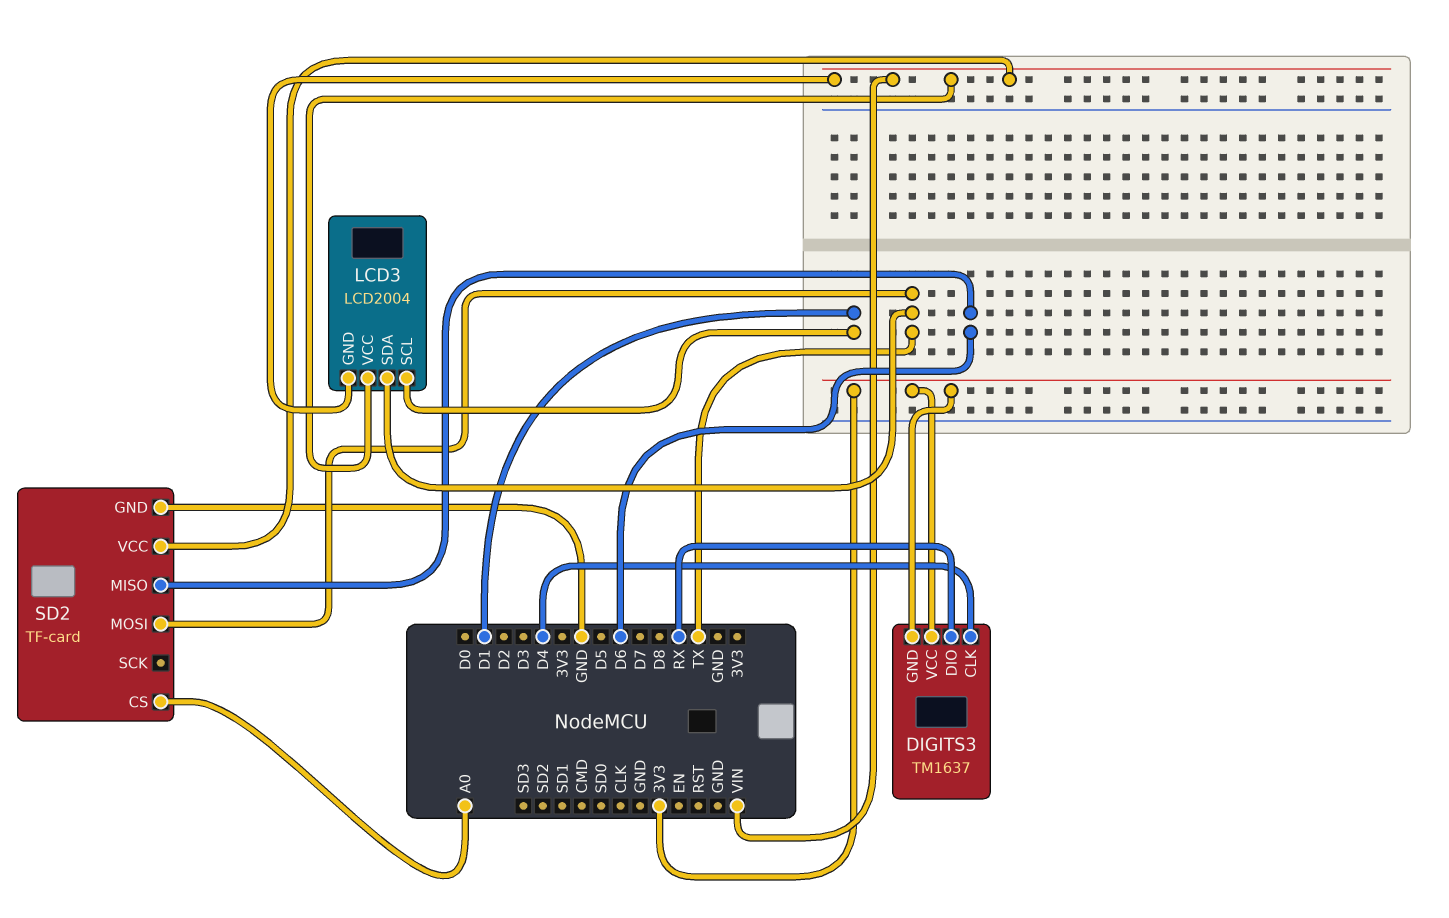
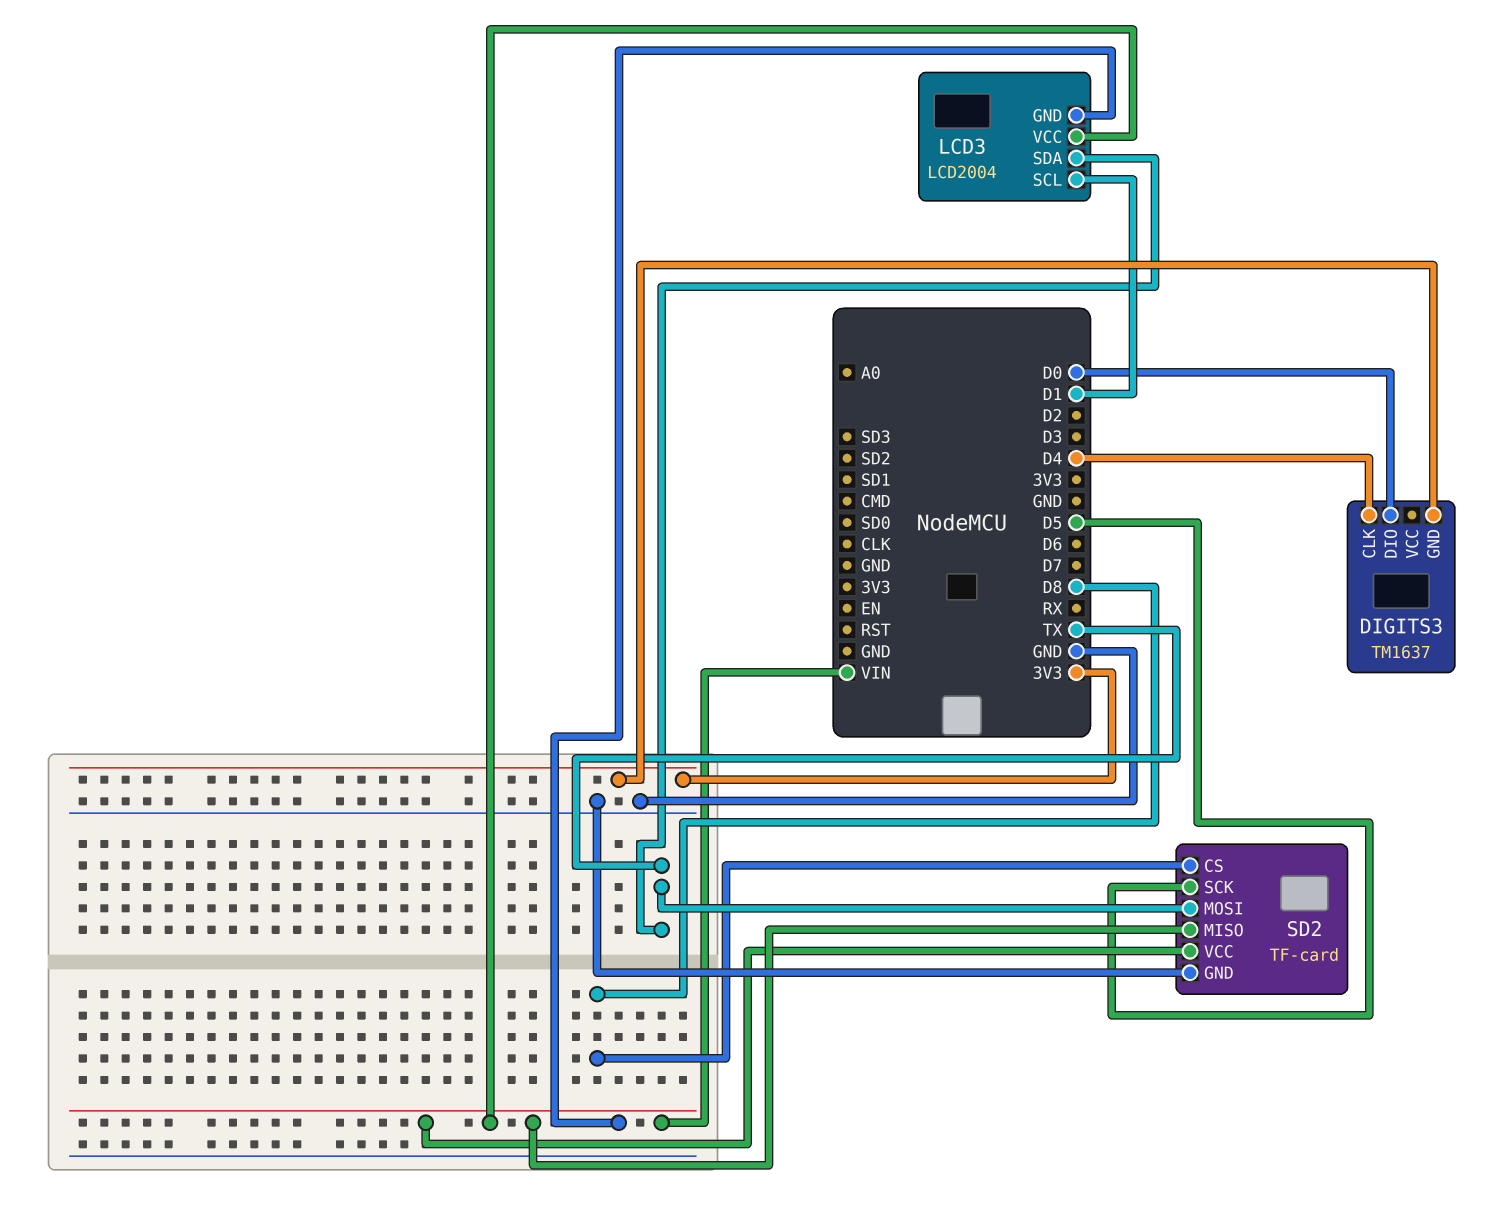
DIGITS3 pin DIO: RX -> D0
DIGITS3 pin VCC: 3V3 -> none
SD2 pin CS: A0 -> D8
SD2 pin MISO: D6 -> VIN
SD2 pin SCK: none -> D5

